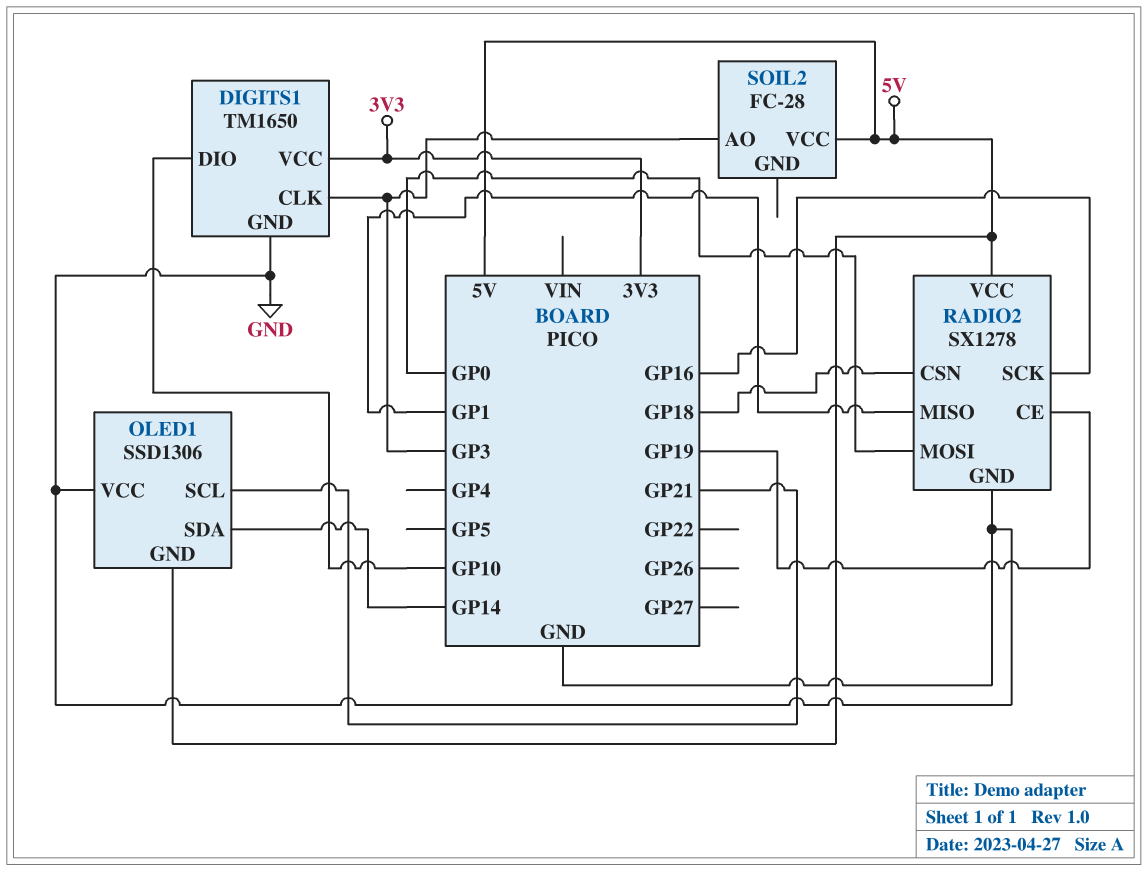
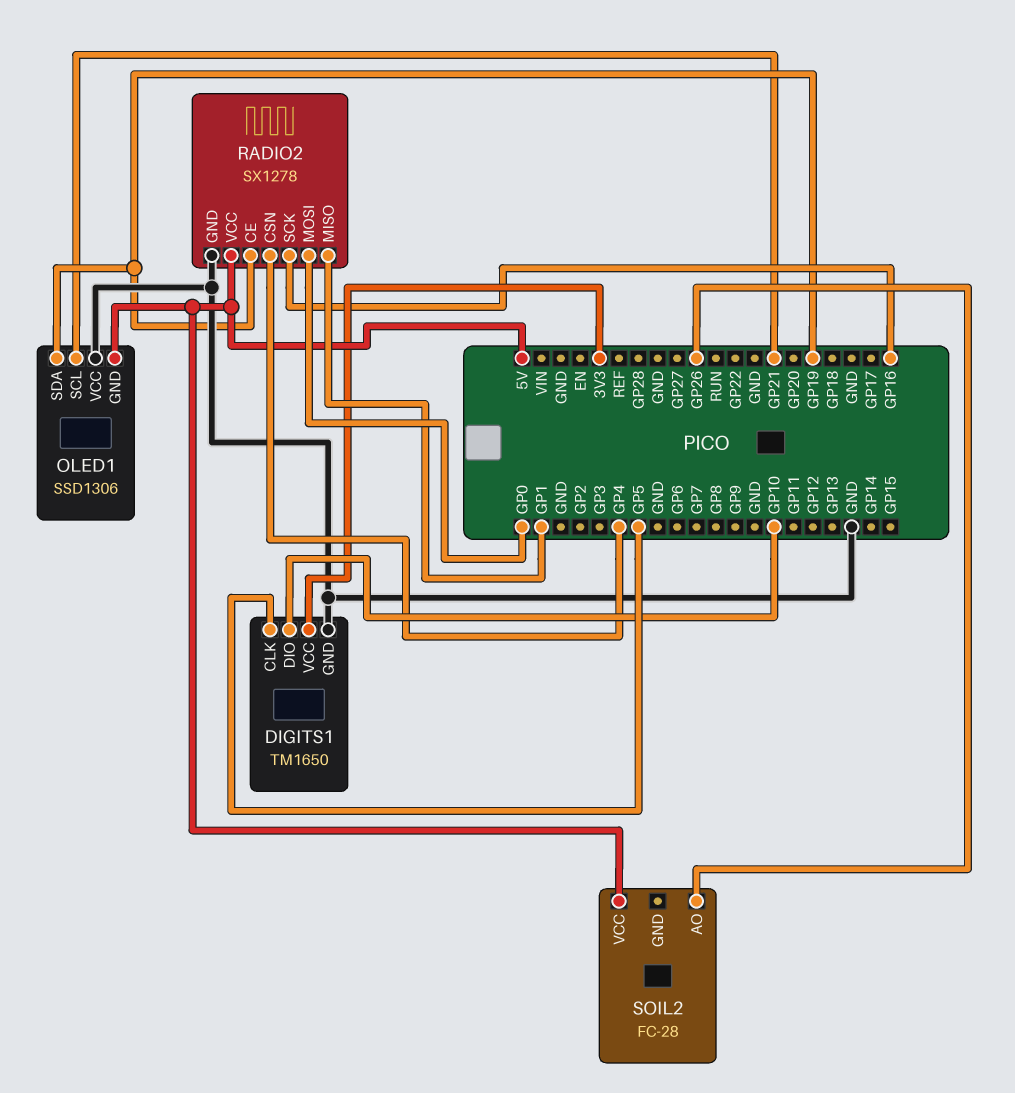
DIGITS1 pin CLK: GP3 -> GP5
OLED1 pin SDA: GP14 -> GP19
RADIO2 pin CSN: GP18 -> GP4
SOIL2 pin AO: GP3 -> GP26

